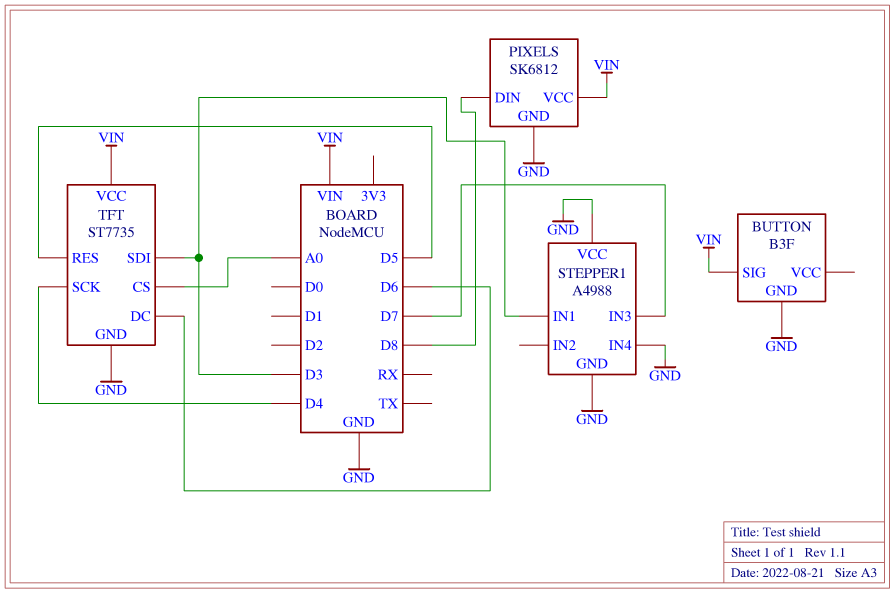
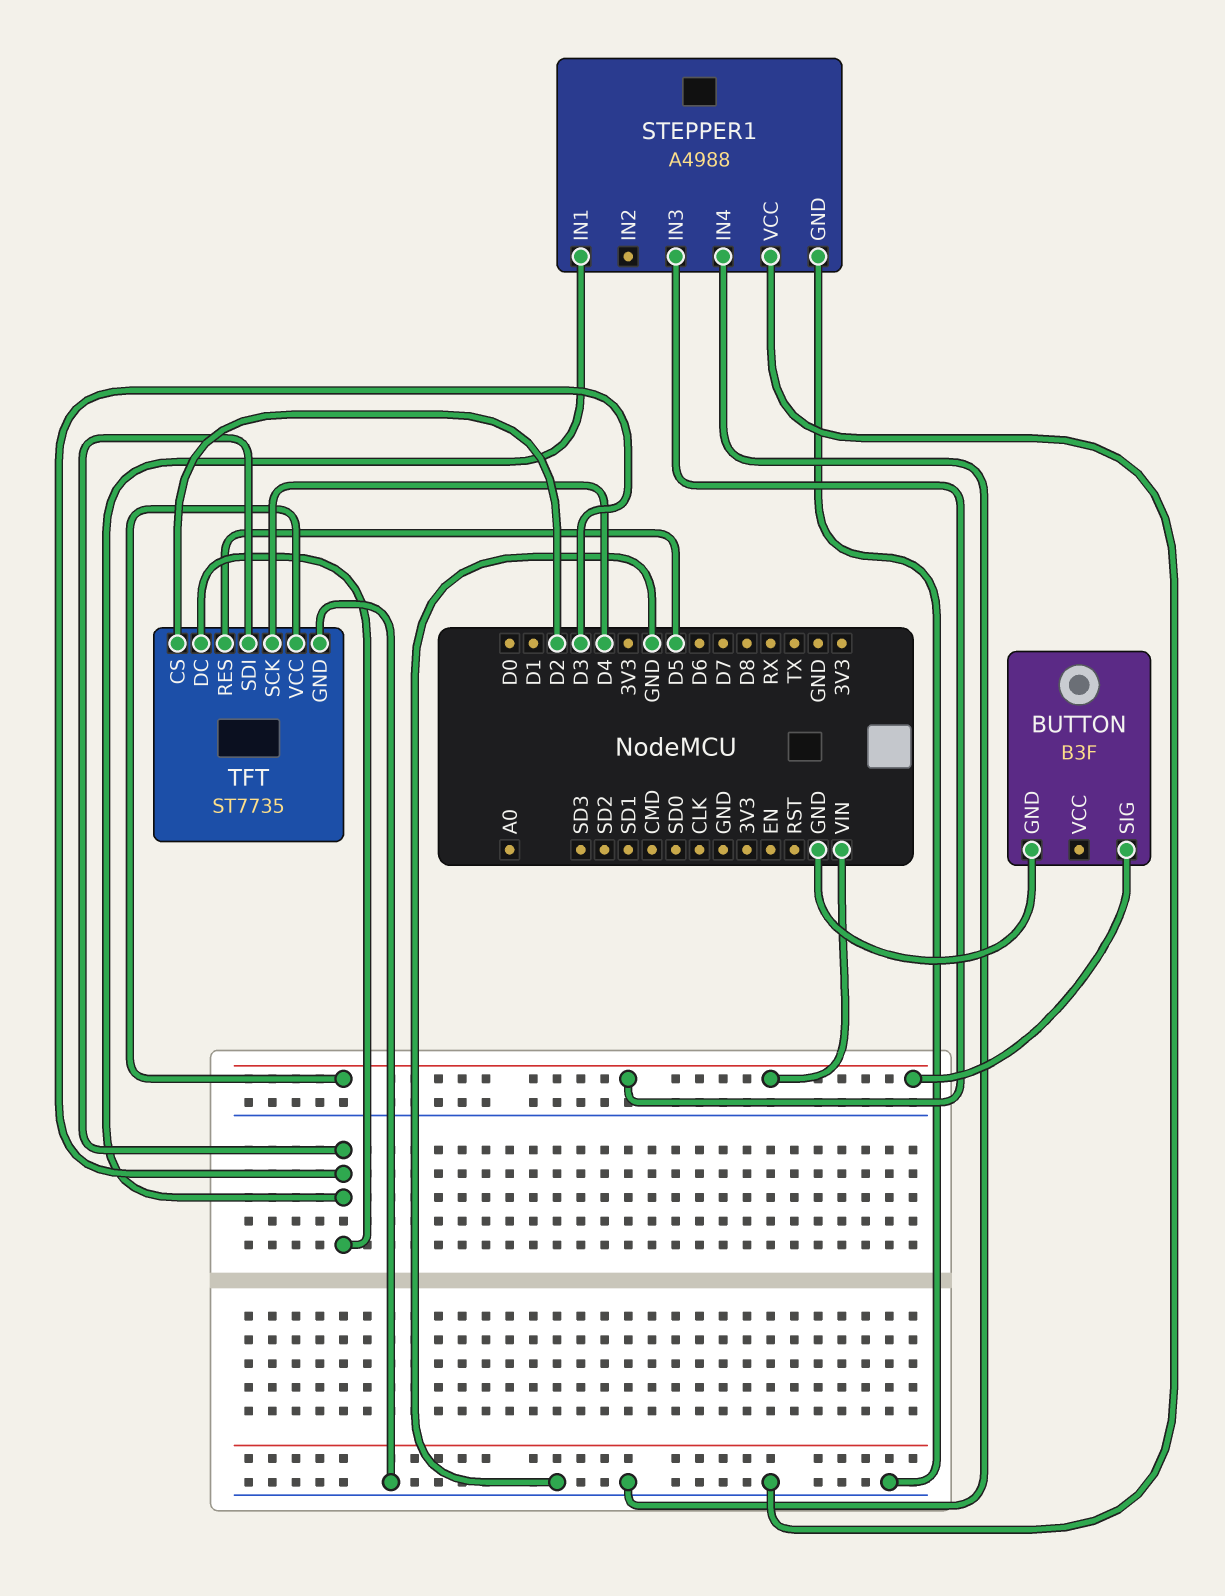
PIXELS: SK6812 -> none
PIXELS pin DIN: D8 -> none
PIXELS pin GND: GND -> none
PIXELS pin VCC: VIN -> none
STEPPER1 pin IN3: D7 -> VIN
TFT pin CS: A0 -> D2
TFT pin DC: D6 -> D3

